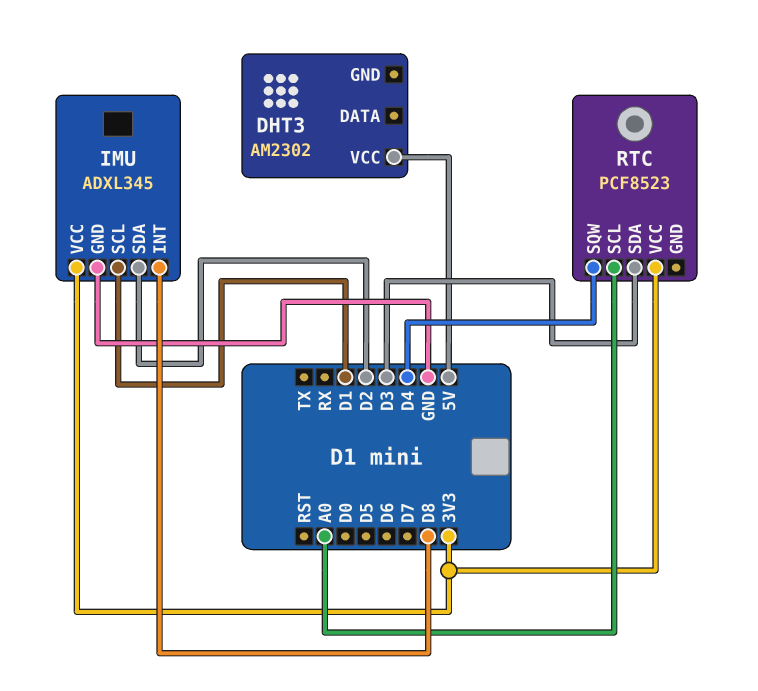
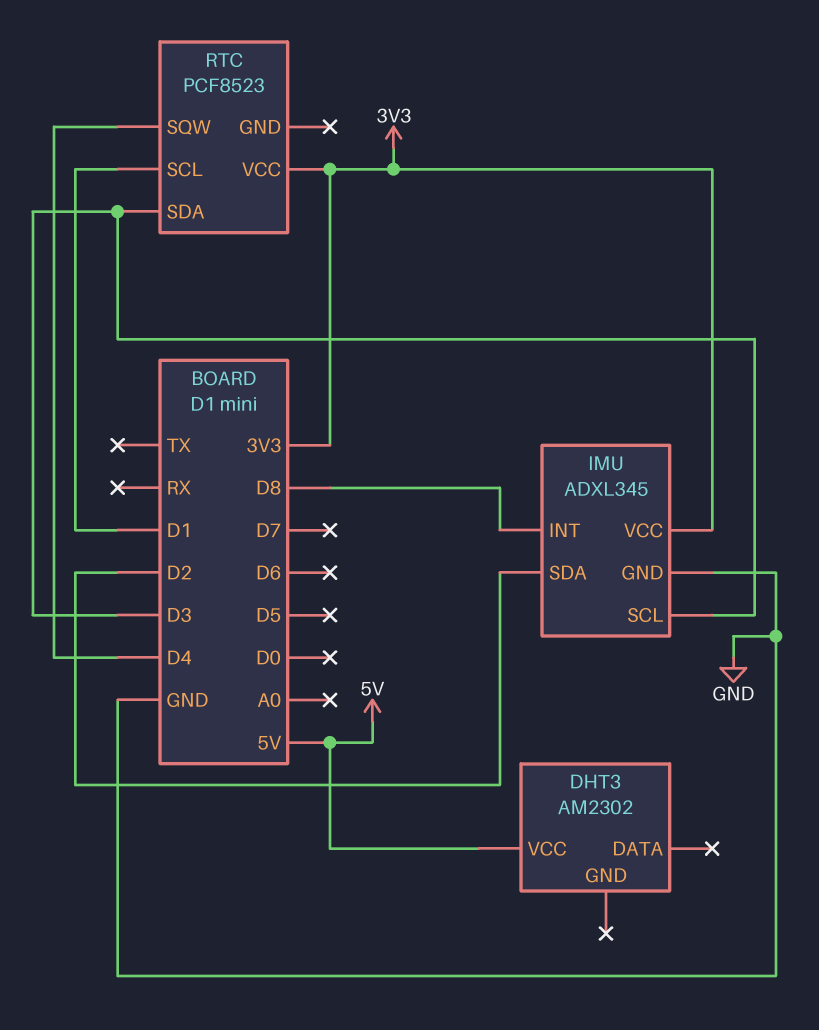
IMU pin SCL: D1 -> D3
RTC pin SCL: A0 -> D1

